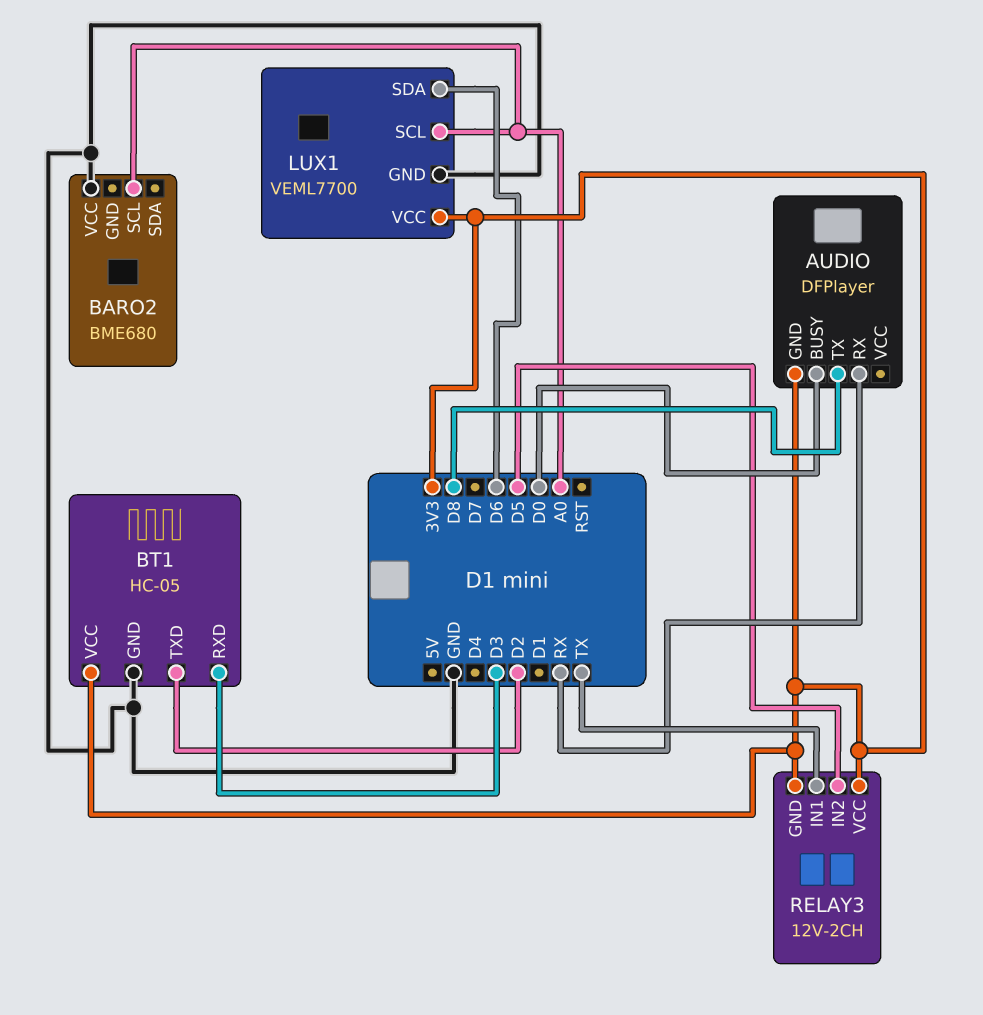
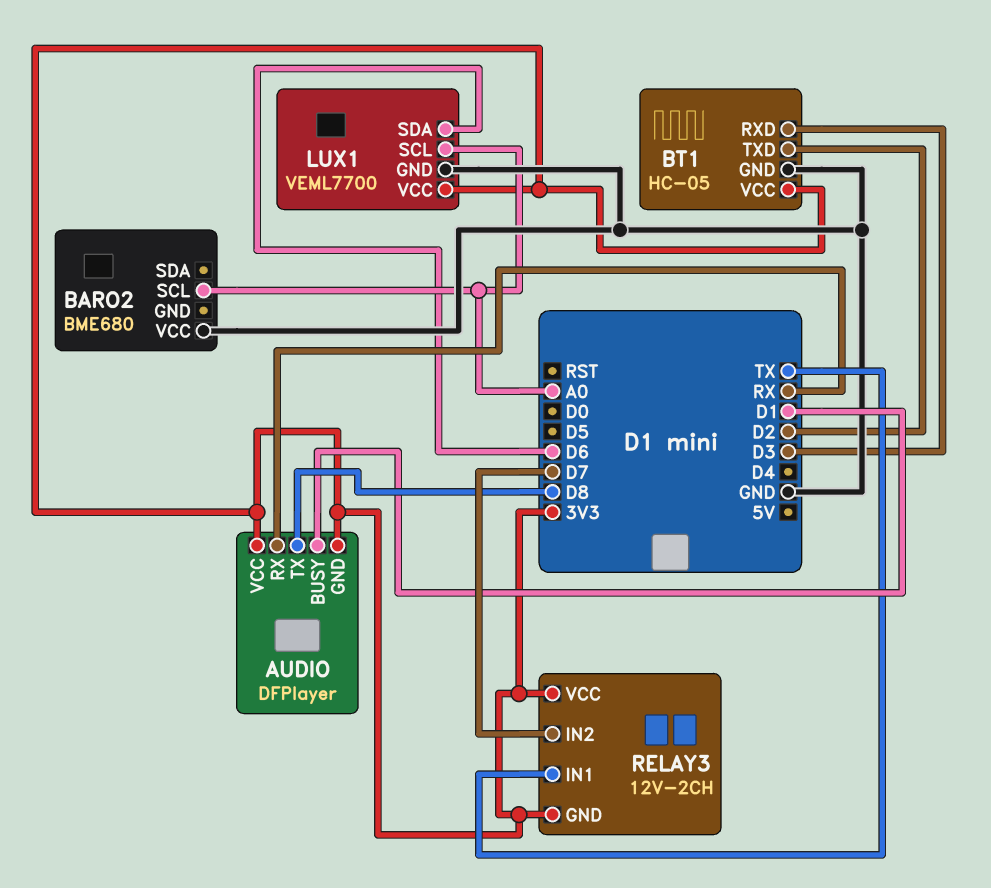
AUDIO pin BUSY: D0 -> D1
AUDIO pin VCC: none -> 3V3
RELAY3 pin IN2: D5 -> D7

